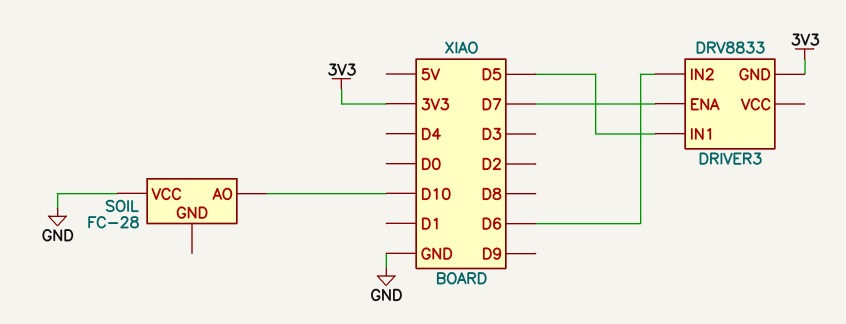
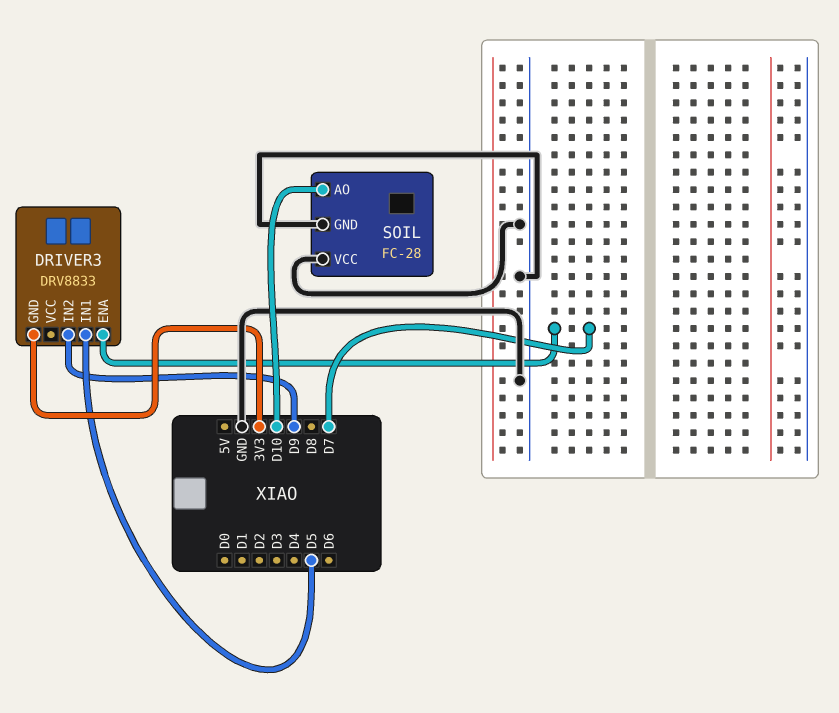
DRIVER3 pin IN2: D6 -> D9
SOIL pin GND: none -> GND

